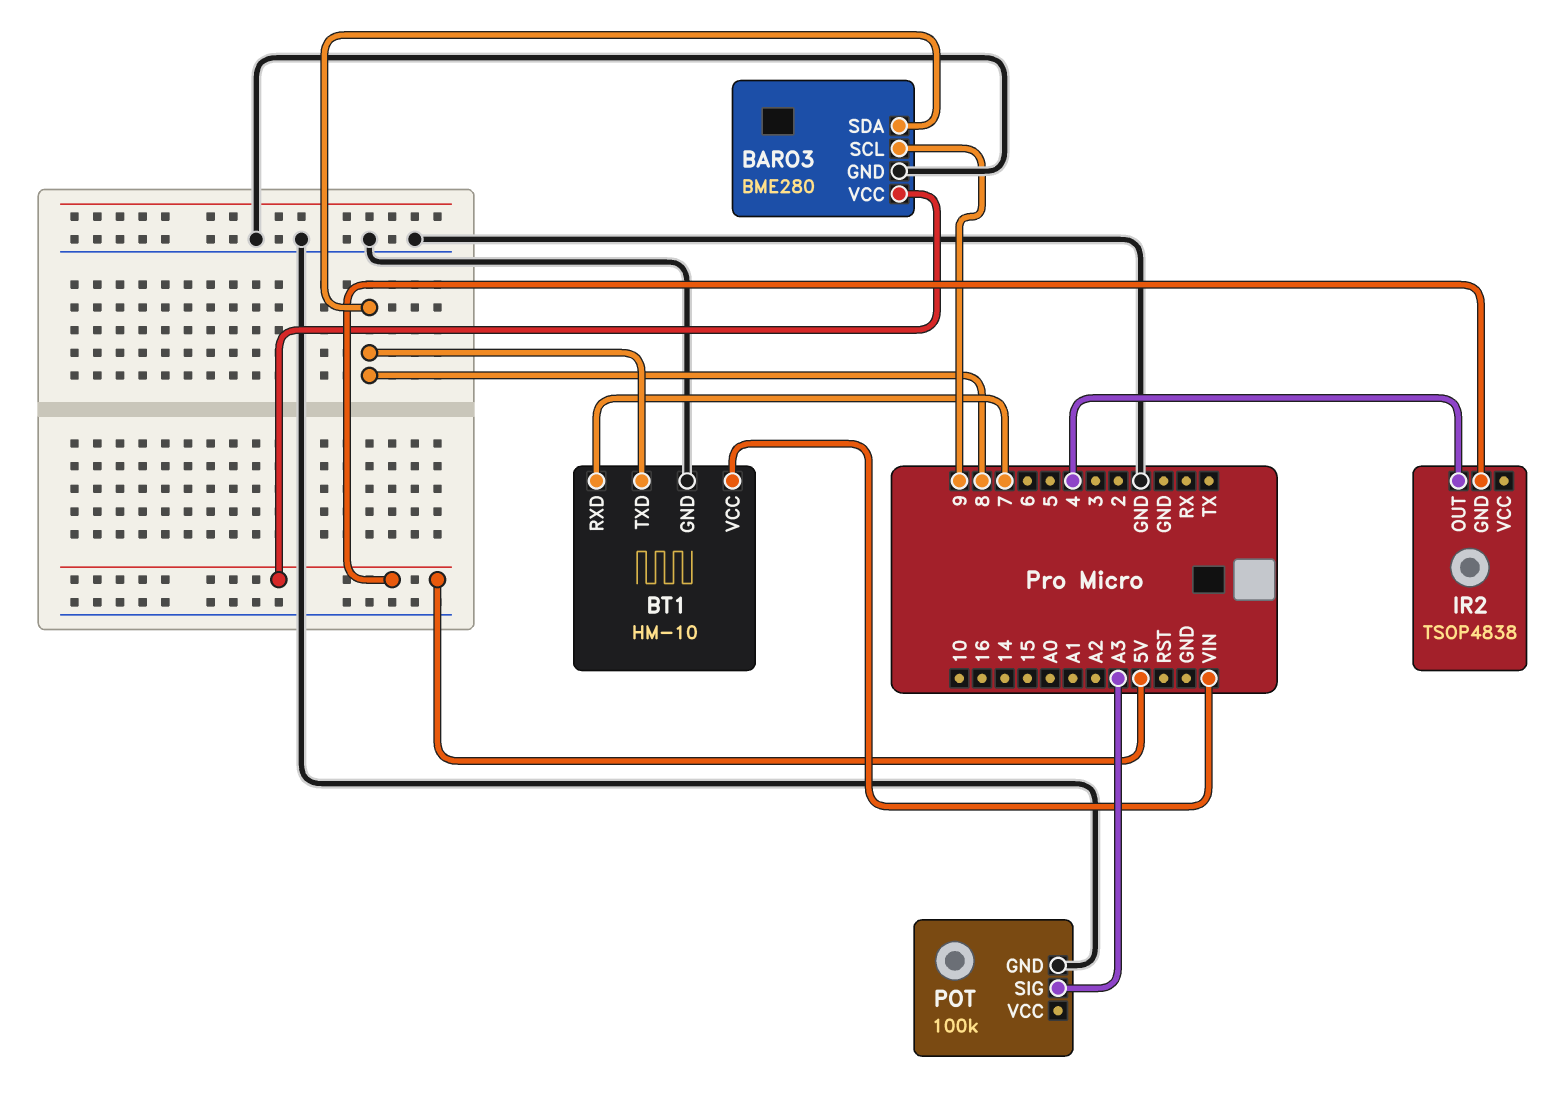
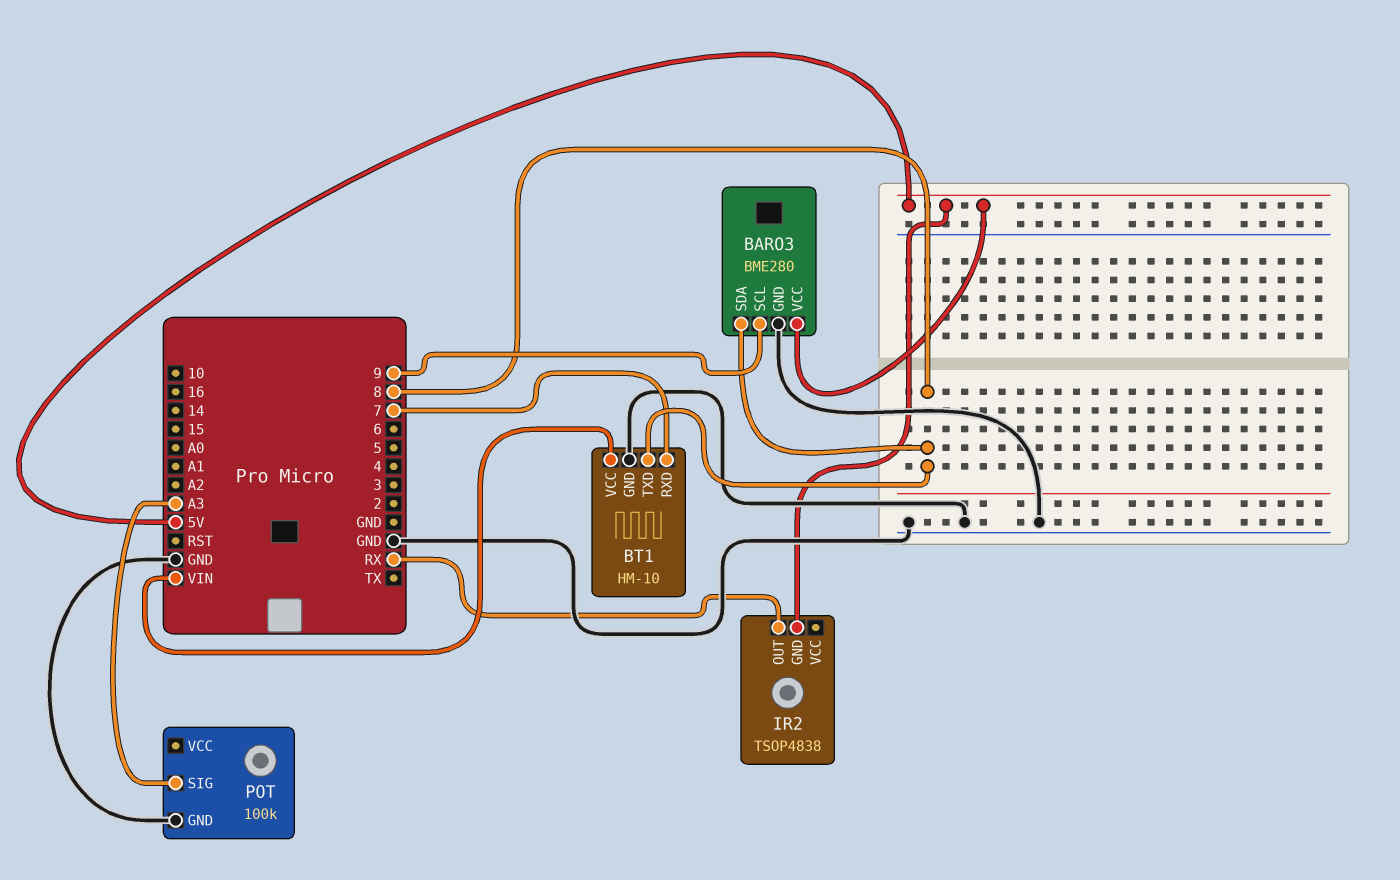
IR2 pin OUT: 4 -> RX

